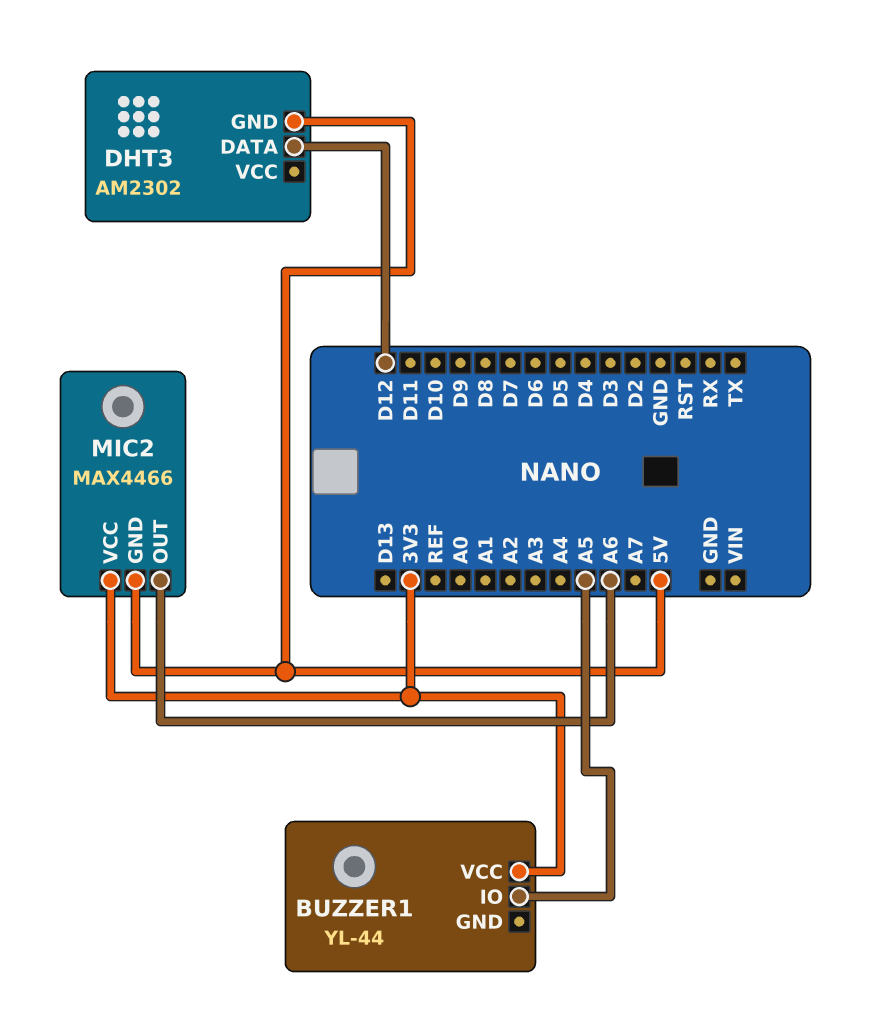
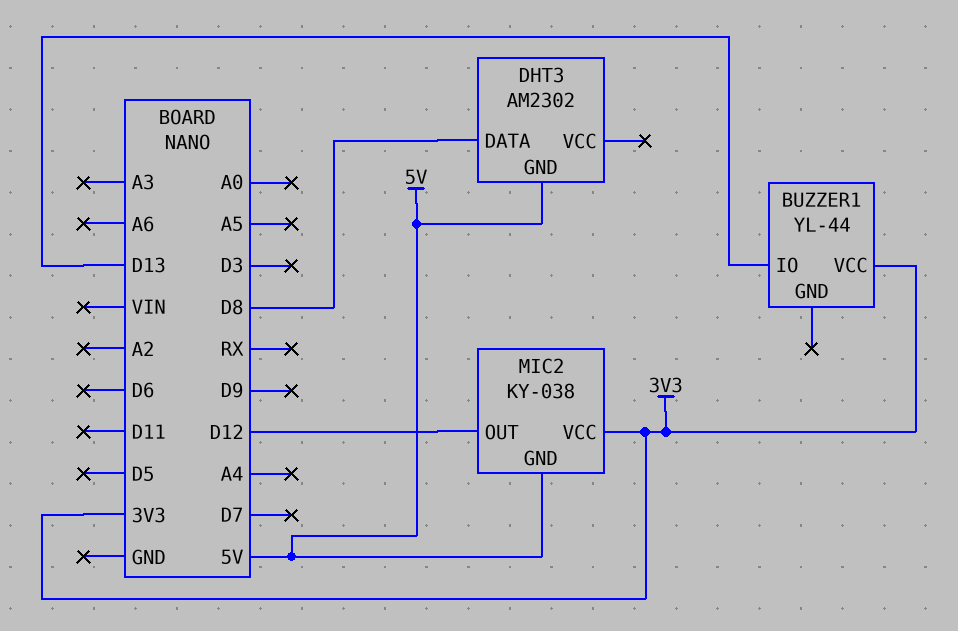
BUZZER1 pin IO: A5 -> D13
DHT3 pin DATA: D12 -> D8
MIC2: MAX4466 -> KY-038
MIC2 pin OUT: A6 -> D12

